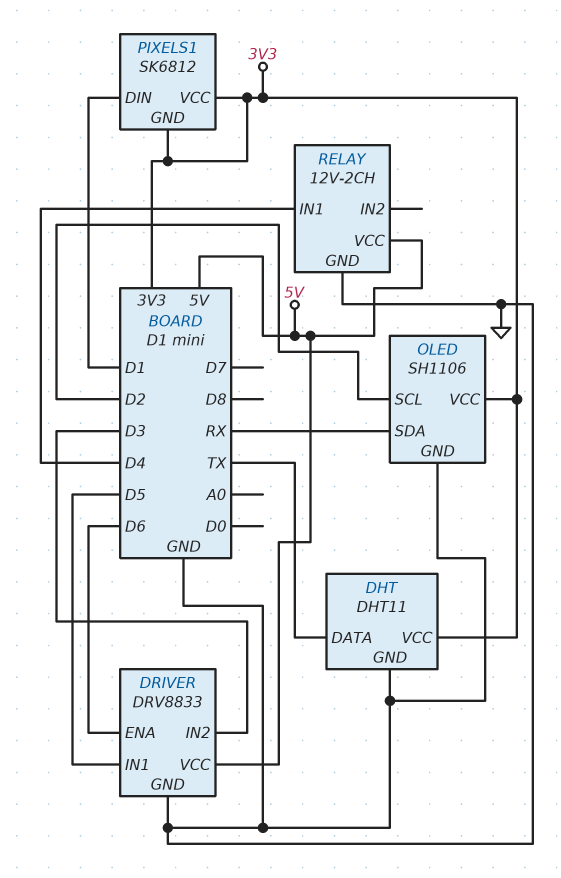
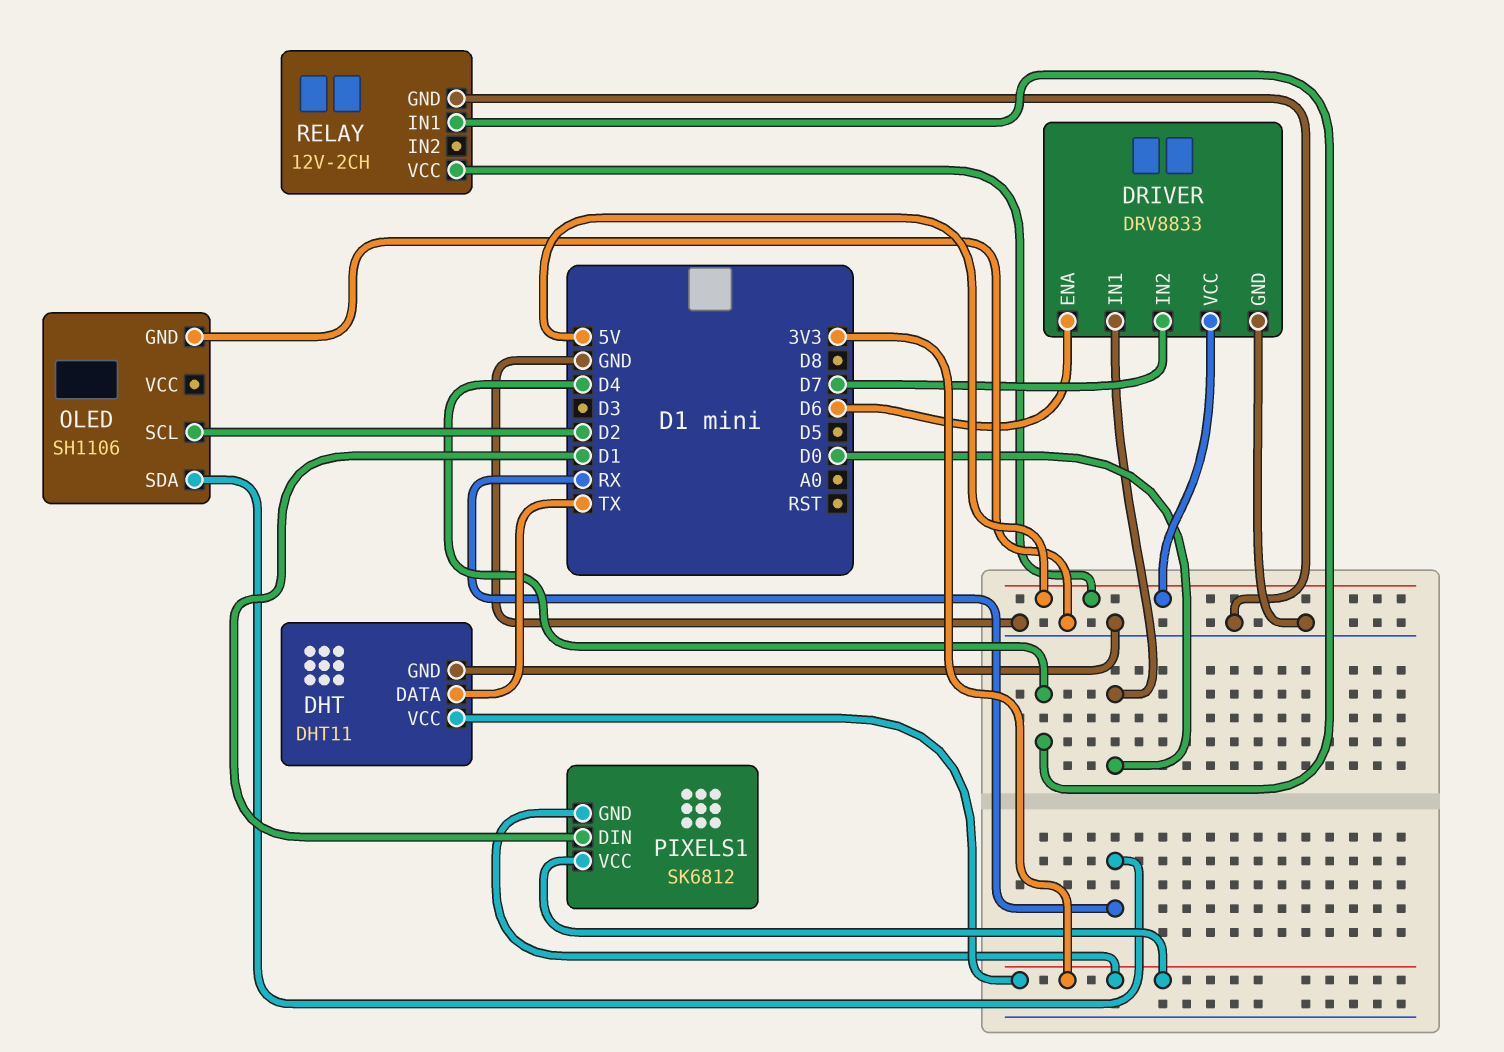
DRIVER pin IN1: D5 -> D0
DRIVER pin IN2: D3 -> D7
OLED pin VCC: 3V3 -> none

